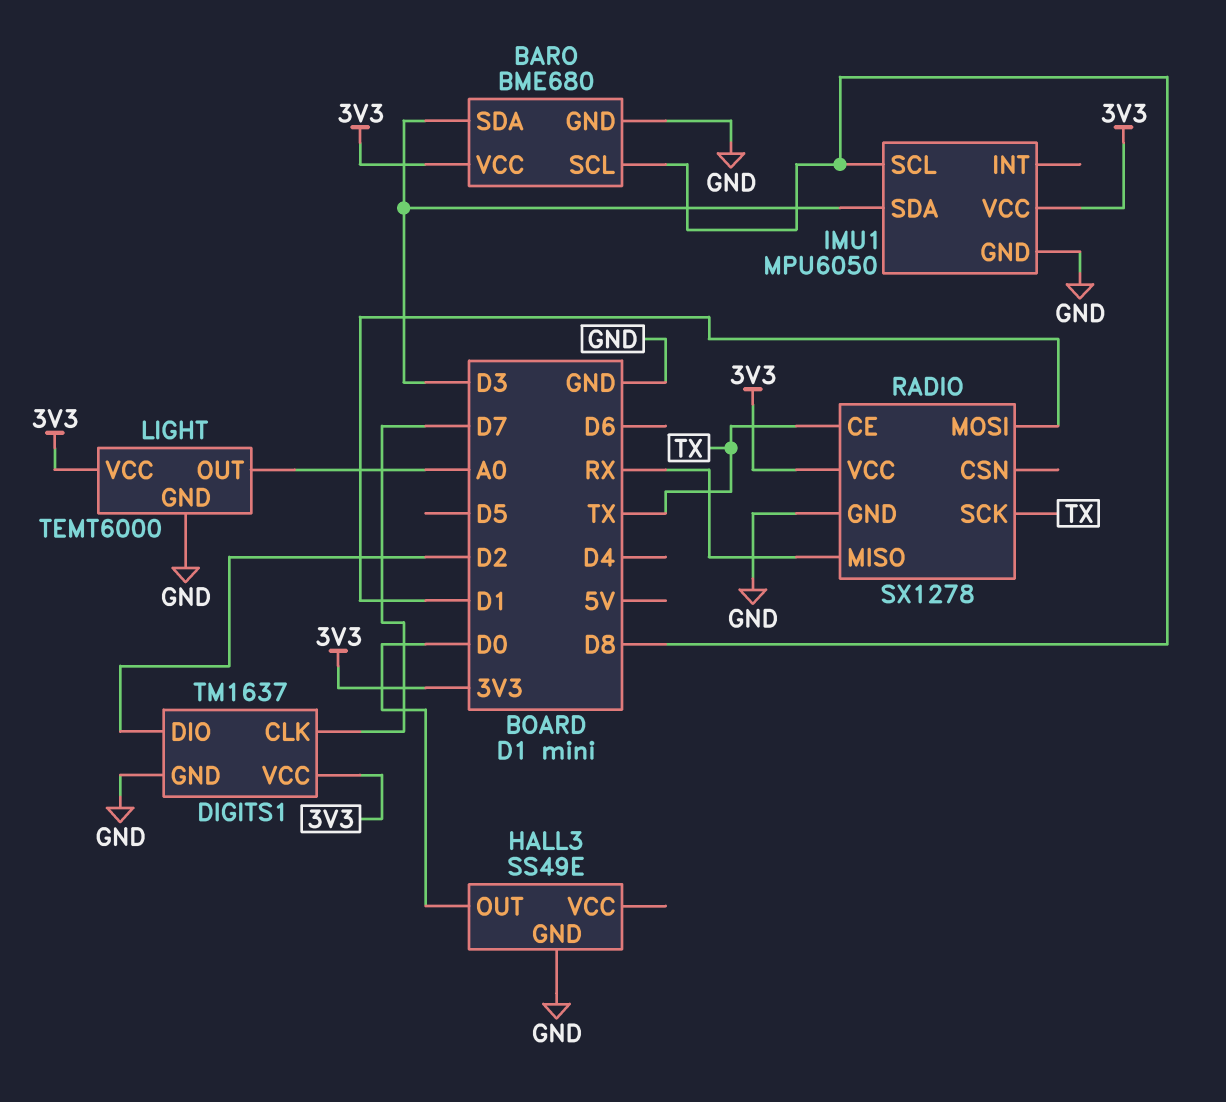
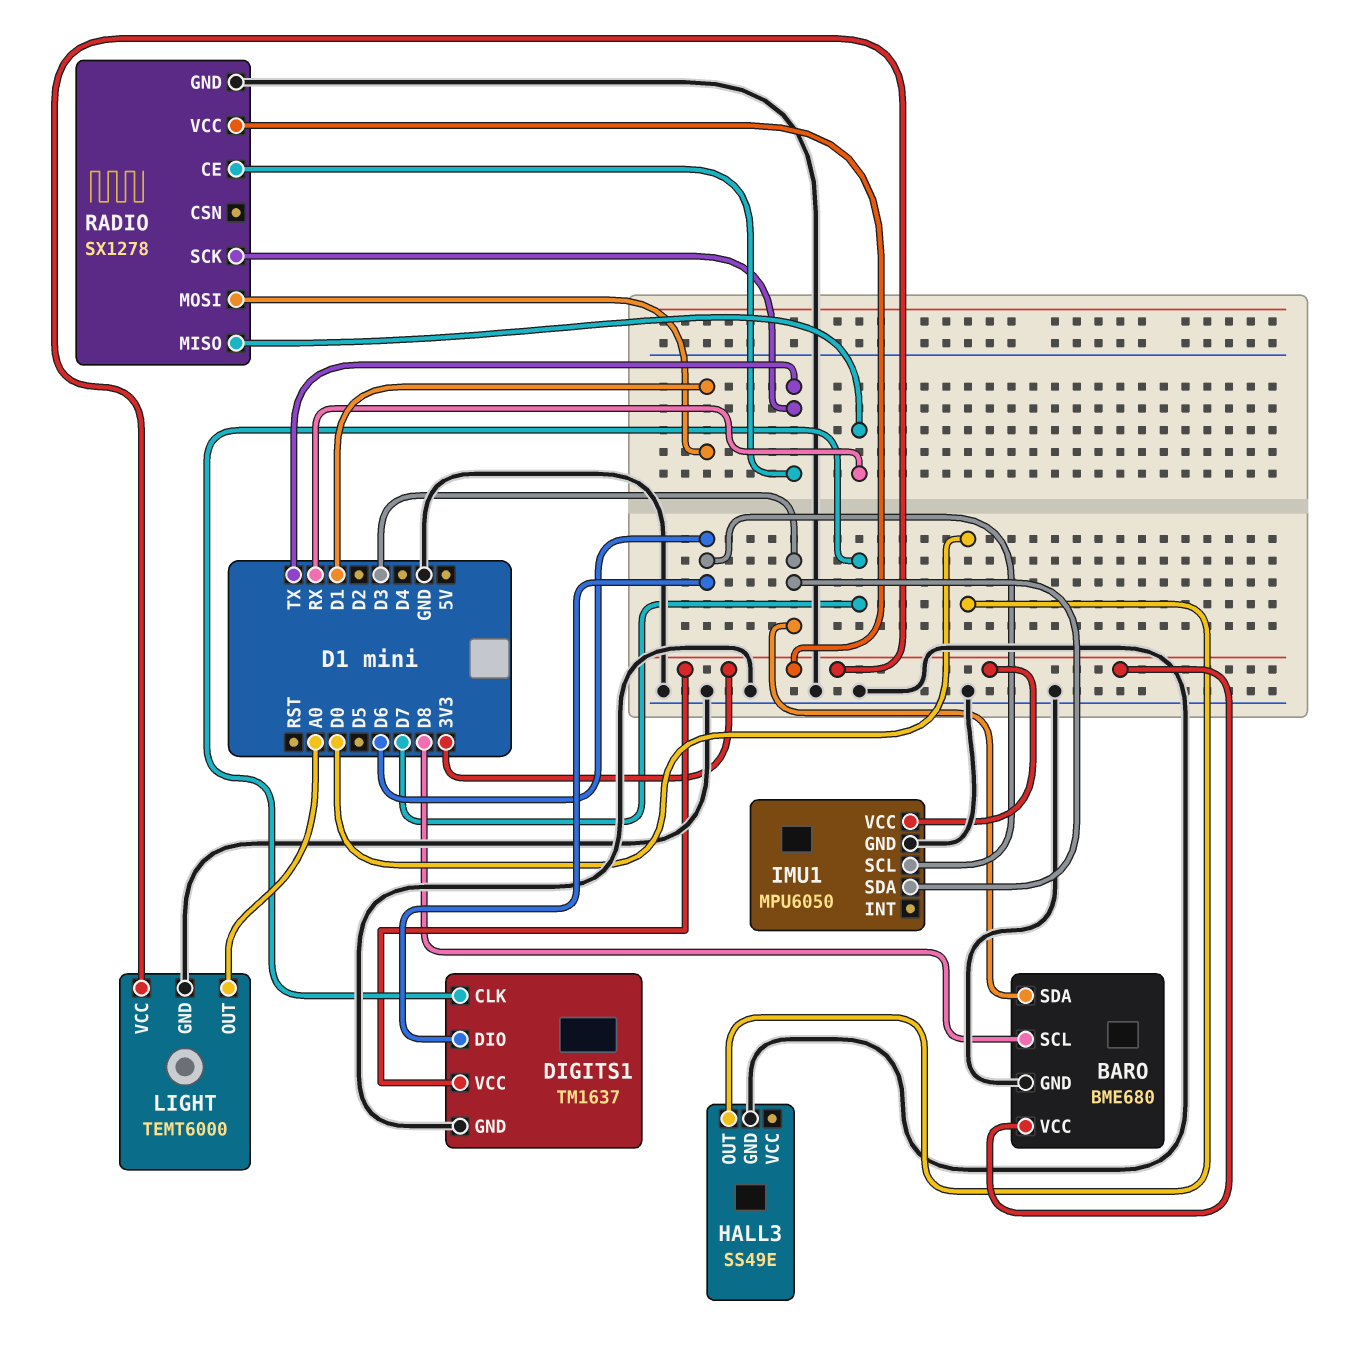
DIGITS1 pin DIO: D2 -> D6
IMU1 pin SCL: D8 -> D6

